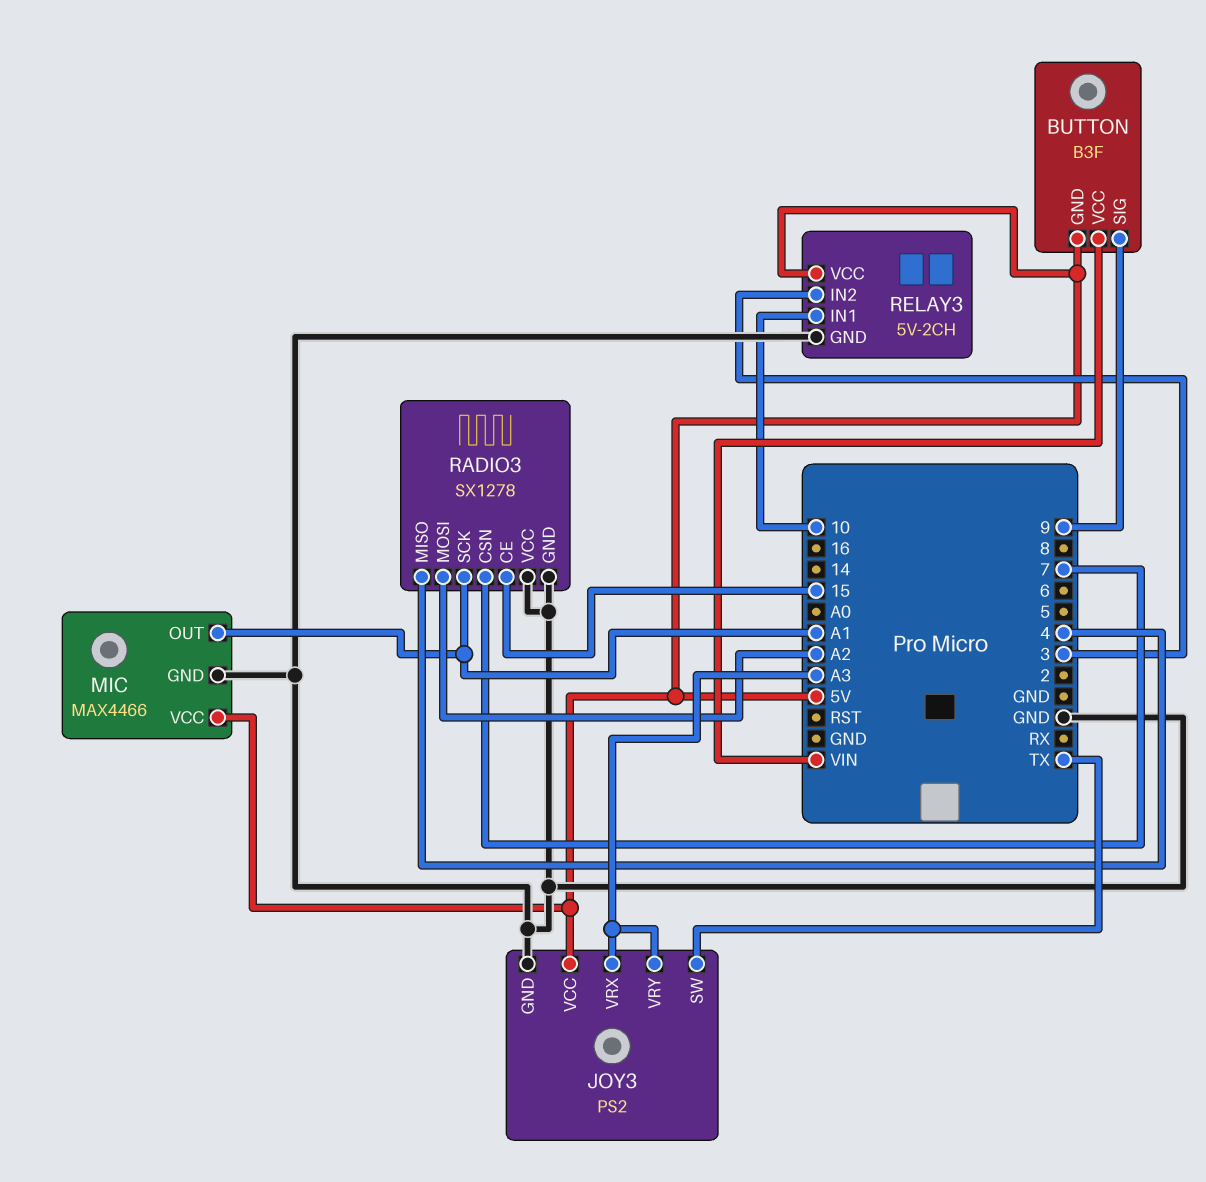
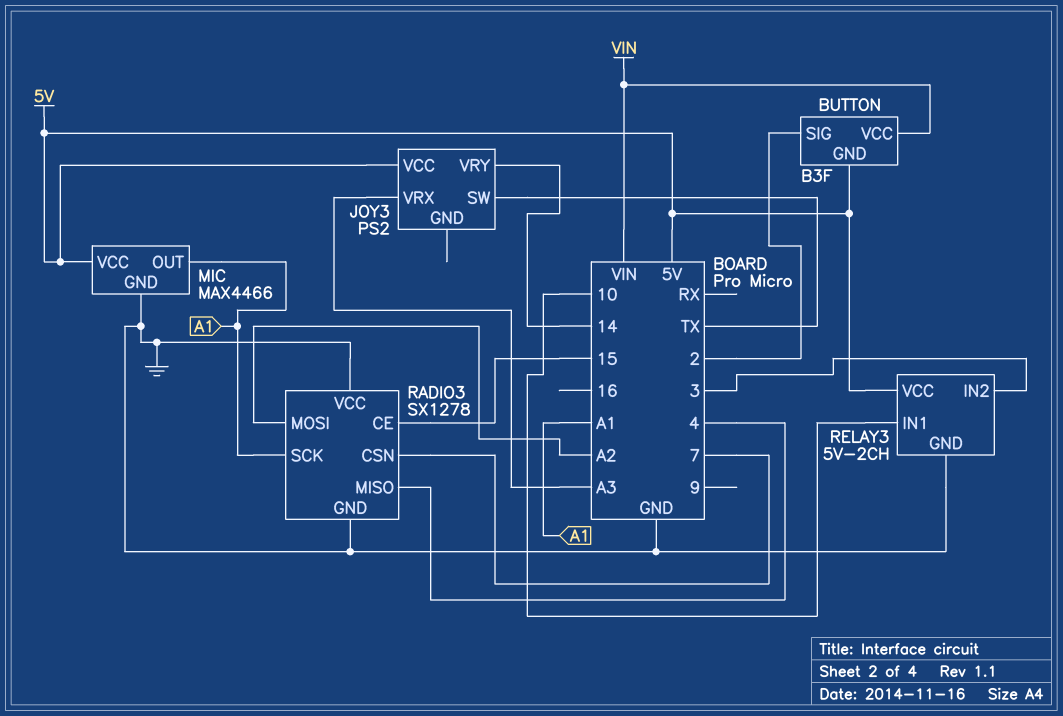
BUTTON pin SIG: 9 -> 2
JOY3 pin GND: GND -> none
JOY3 pin VRY: A3 -> 14

